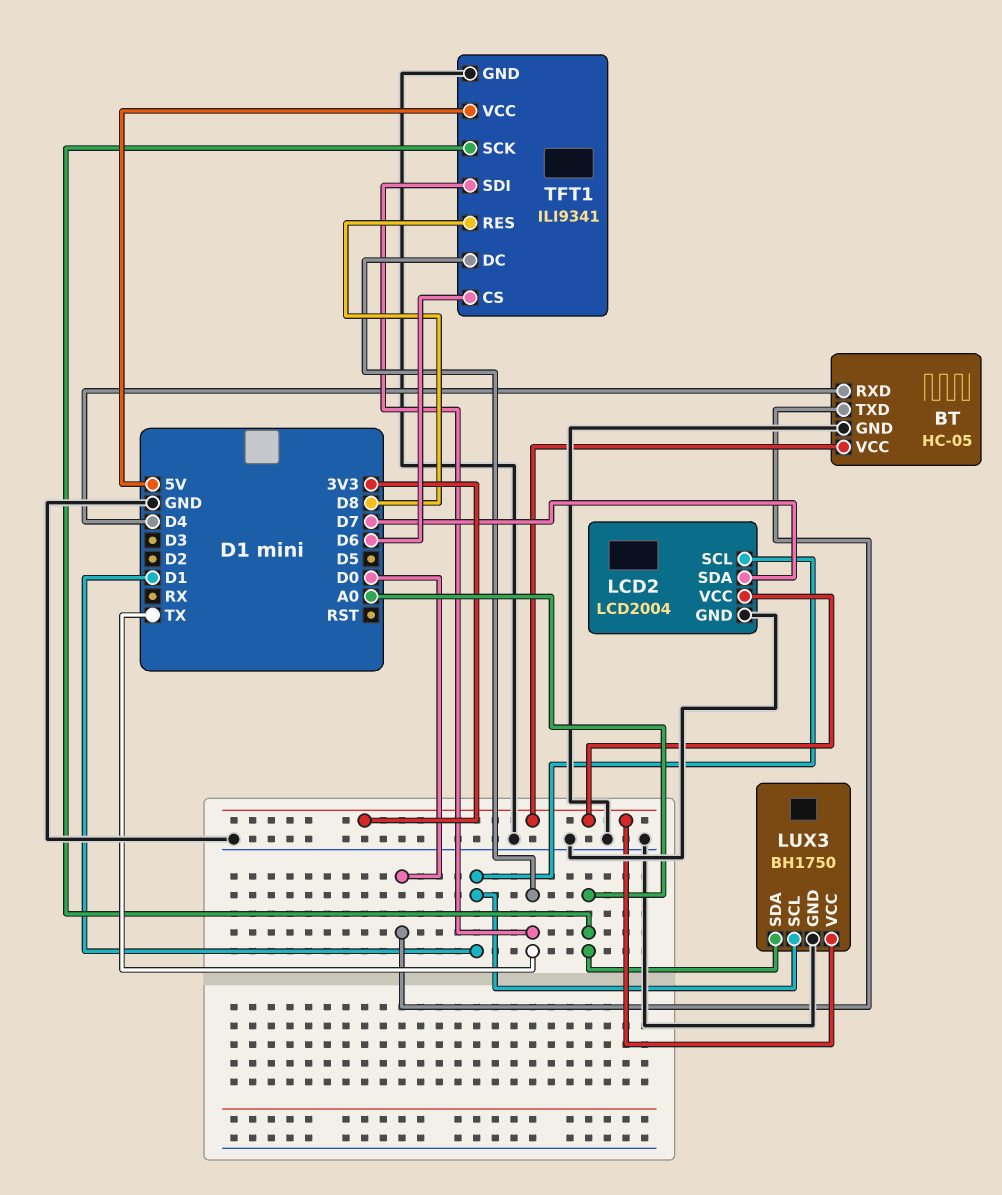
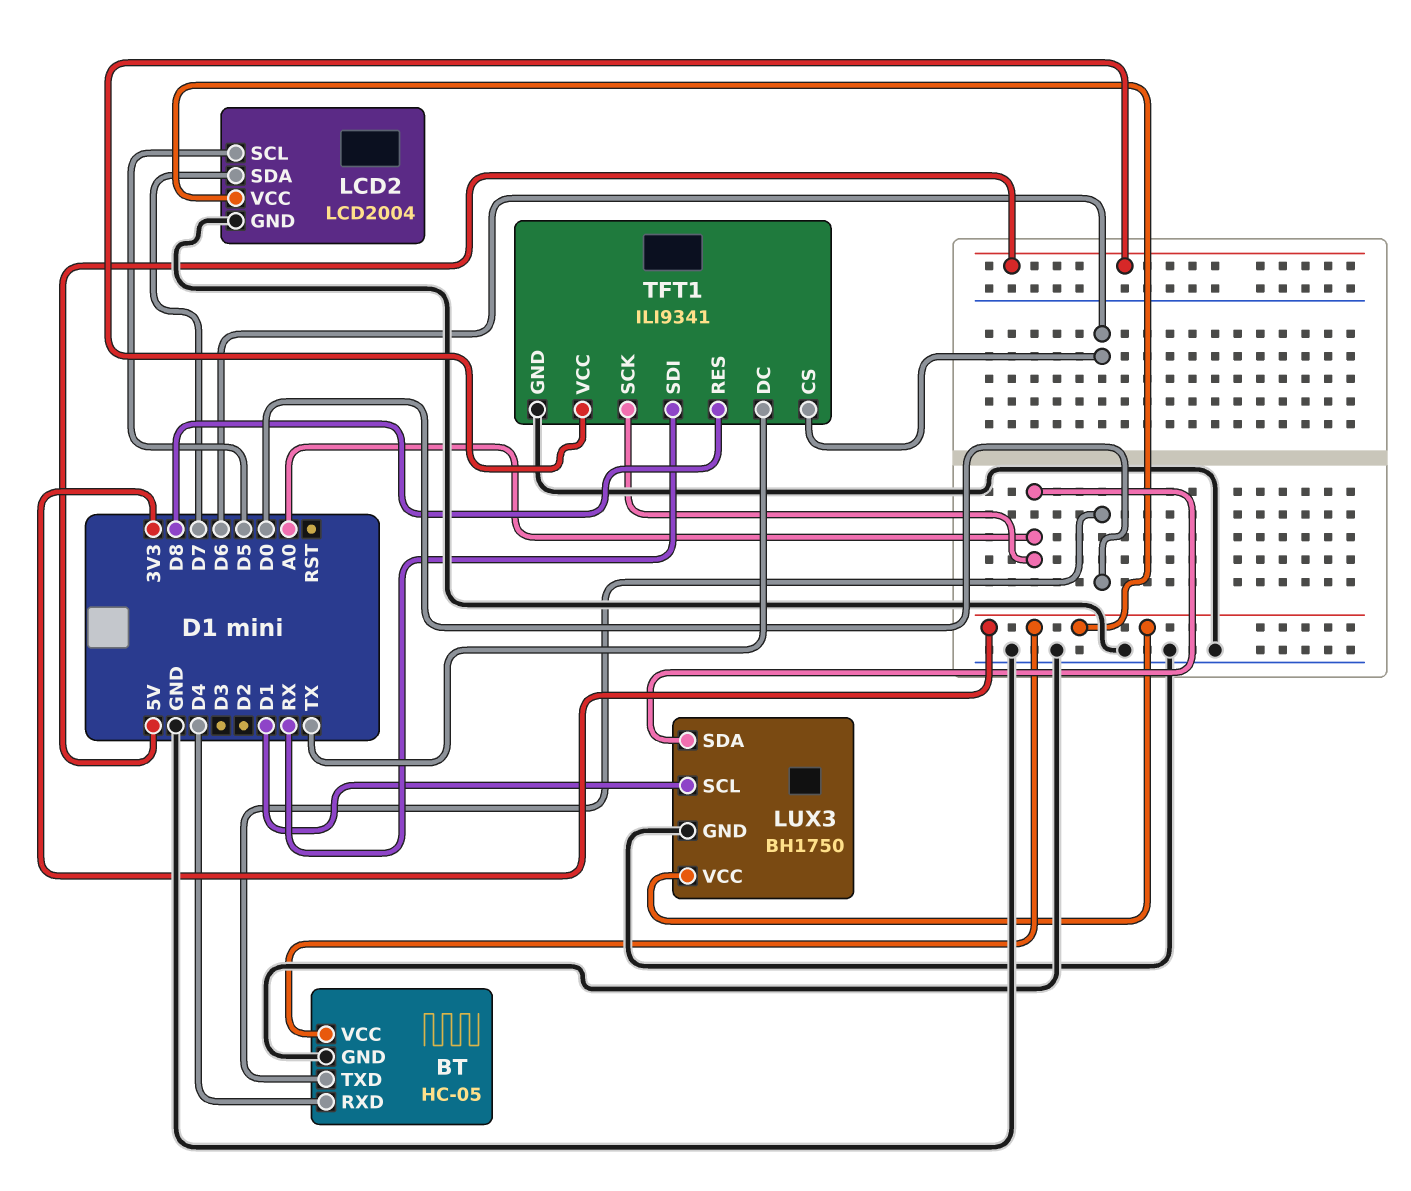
LCD2 pin SCL: D1 -> D5
TFT1 pin SDI: TX -> RX

